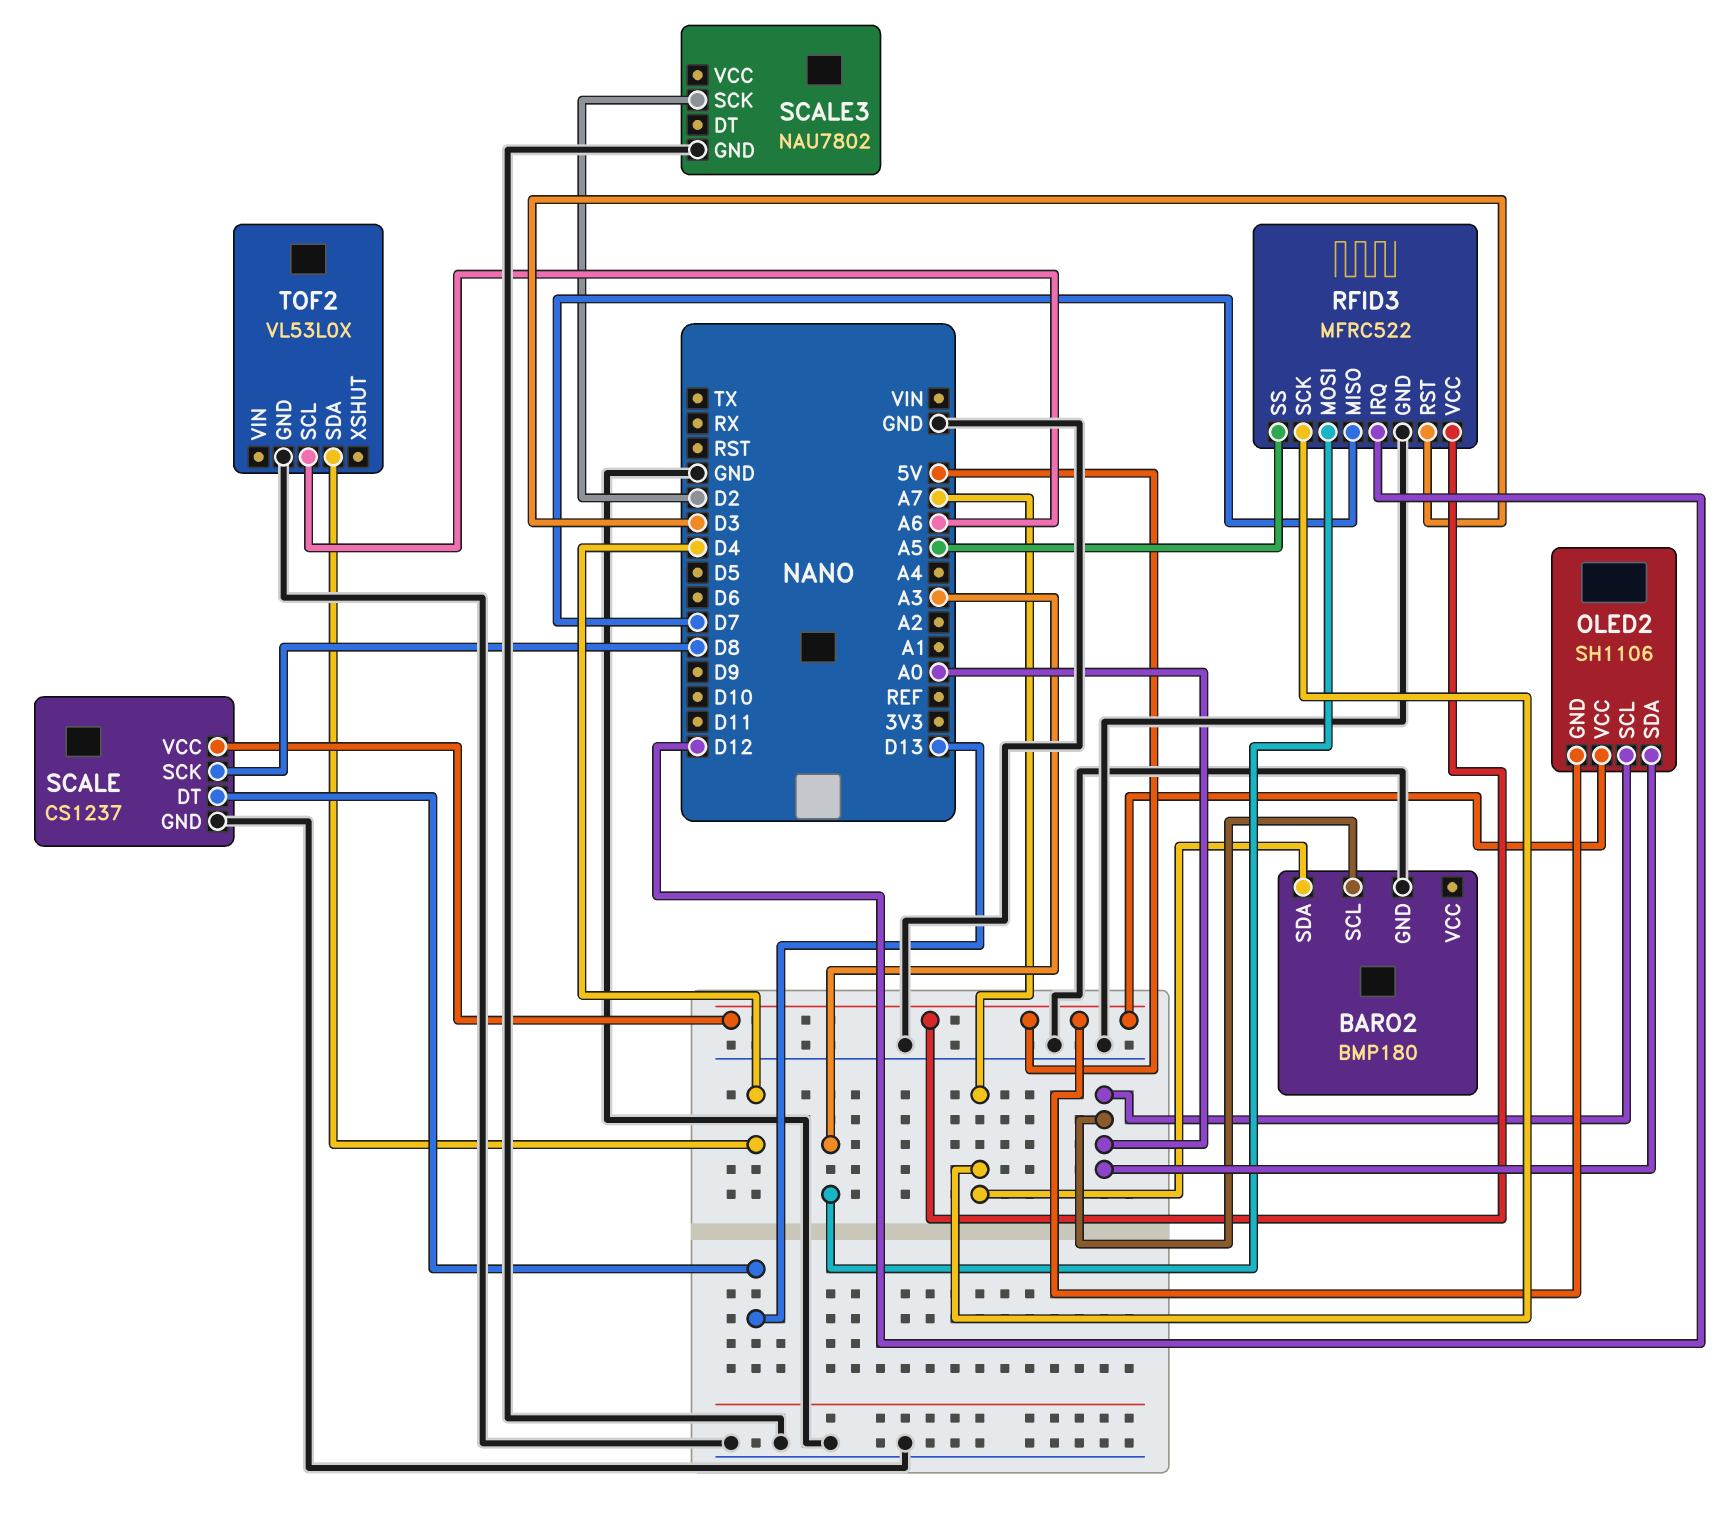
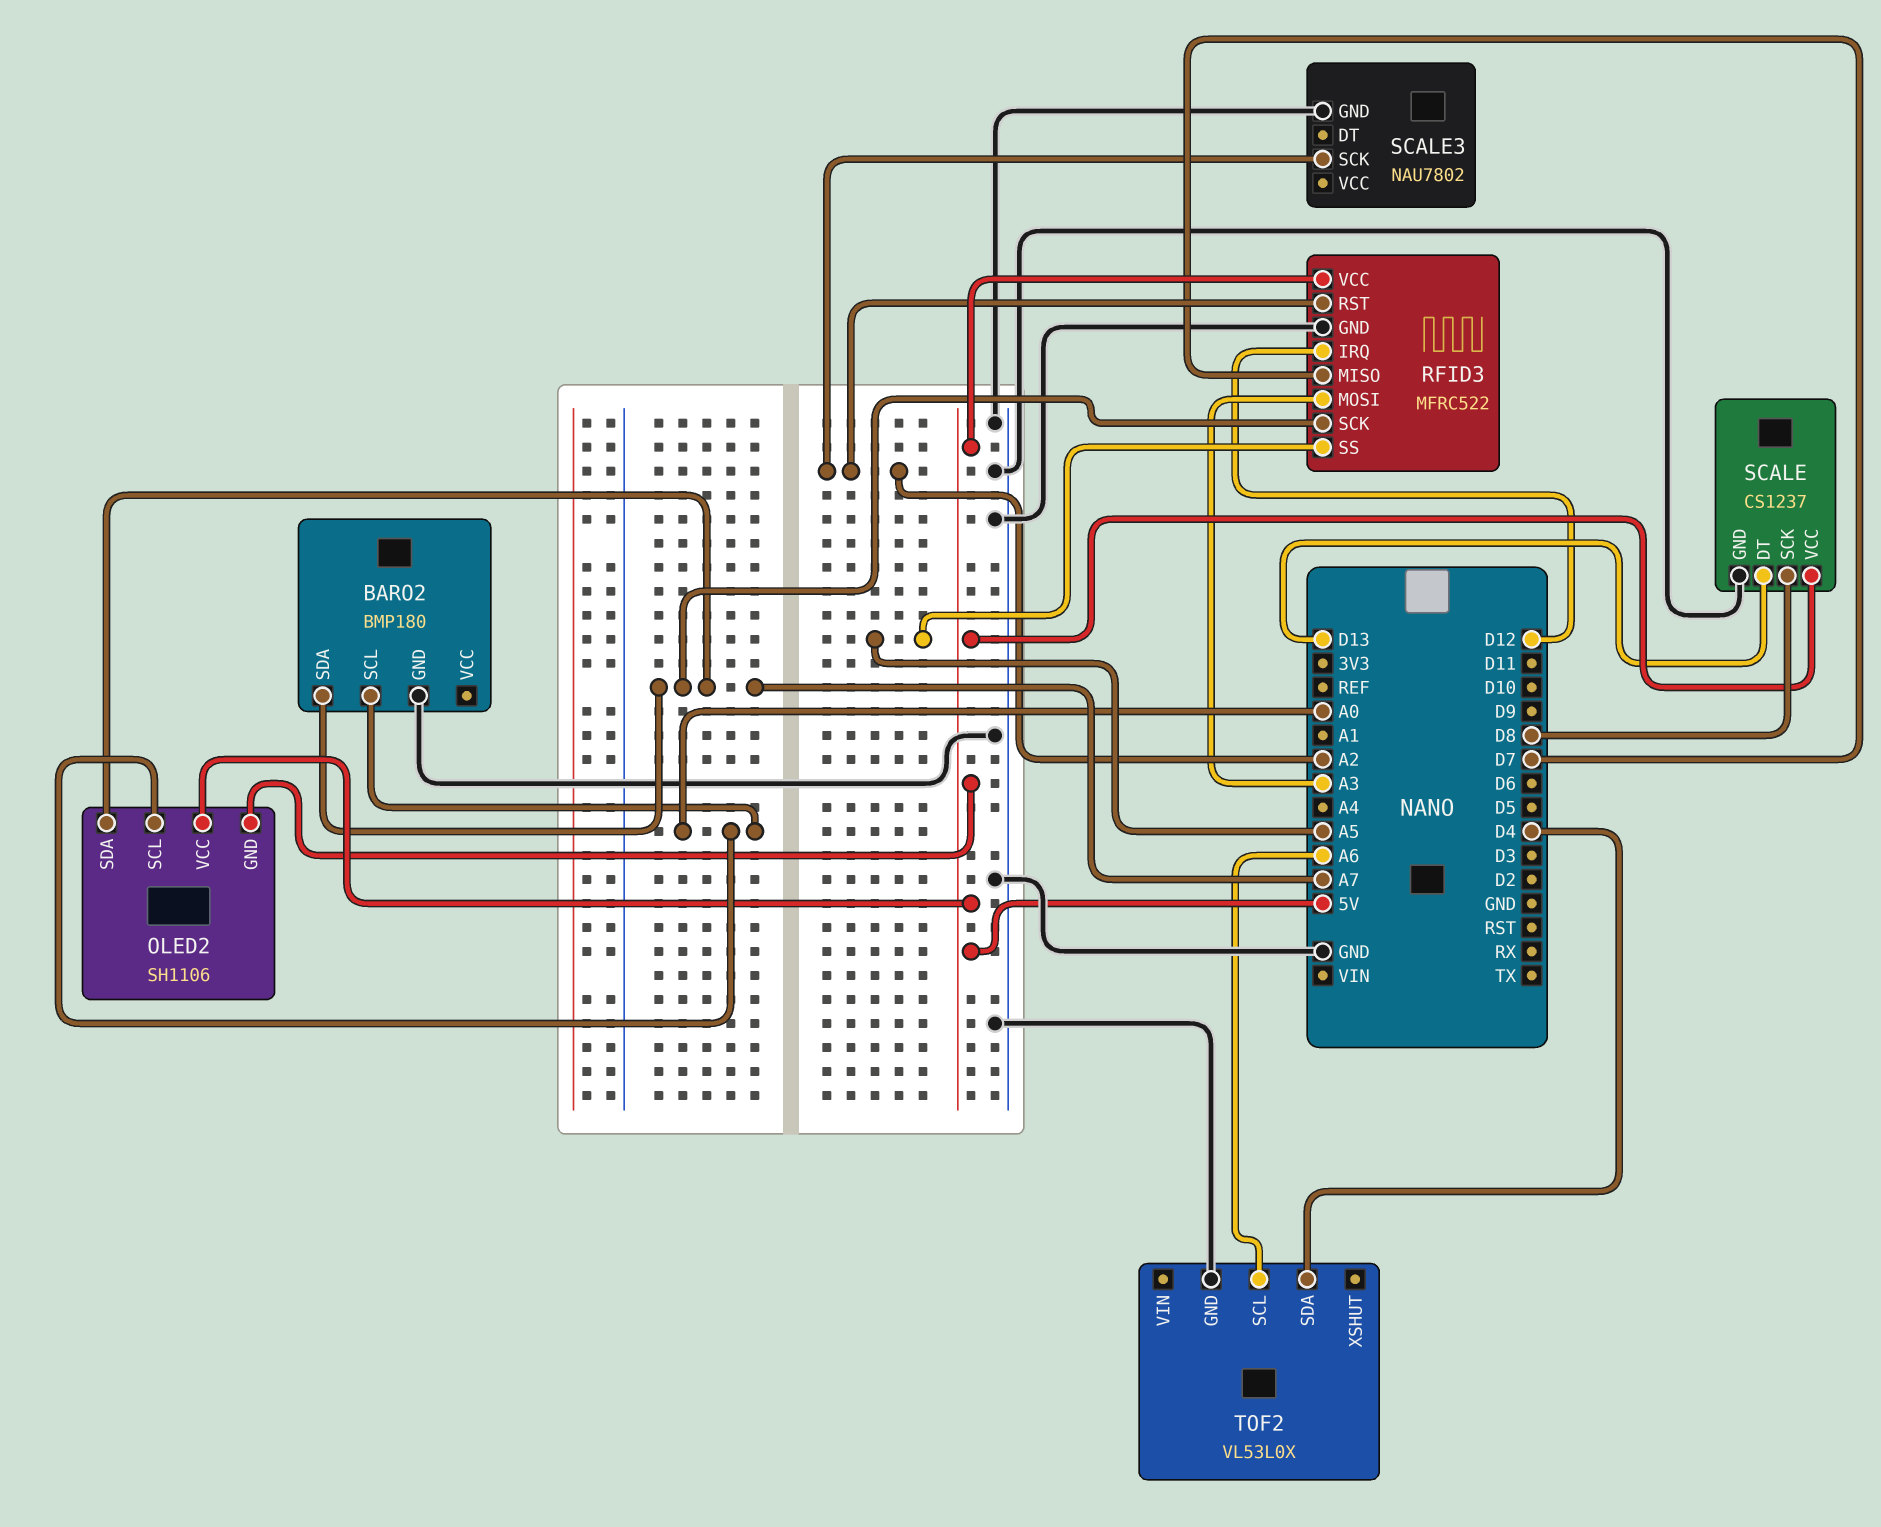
OLED2 pin SDA: A0 -> A7
RFID3 pin RST: D3 -> A2
SCALE3 pin SCK: D2 -> A2

